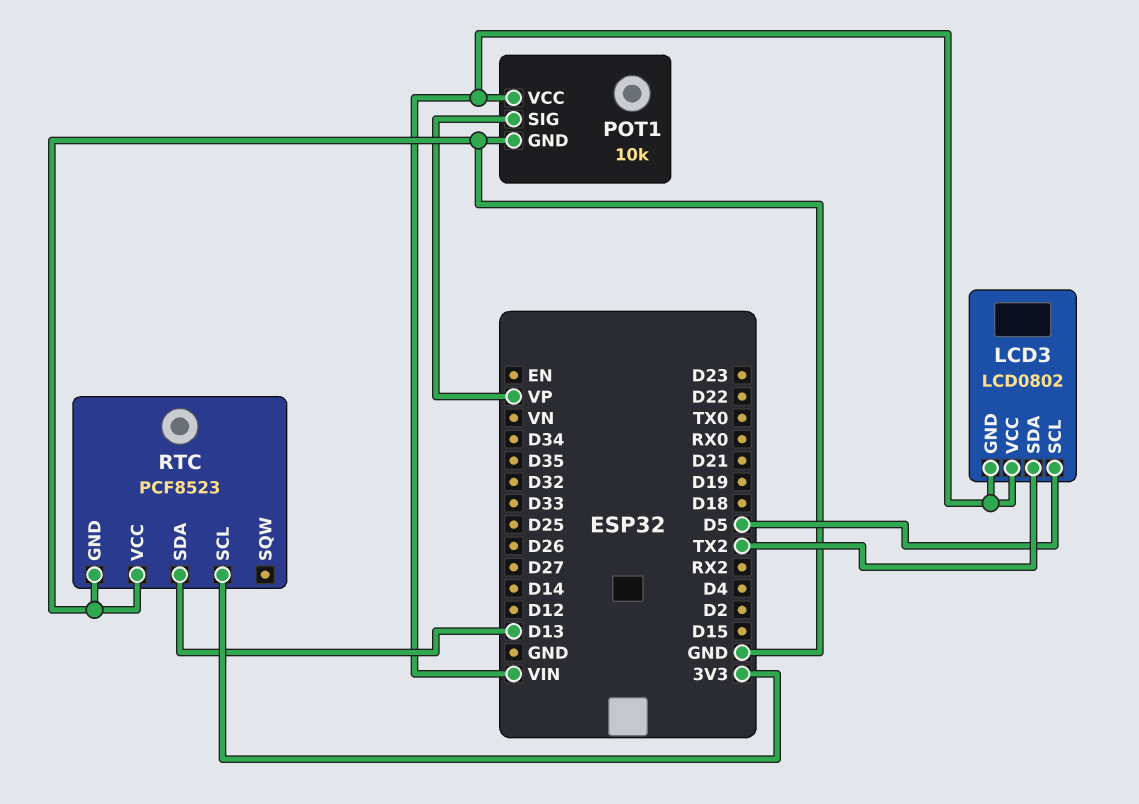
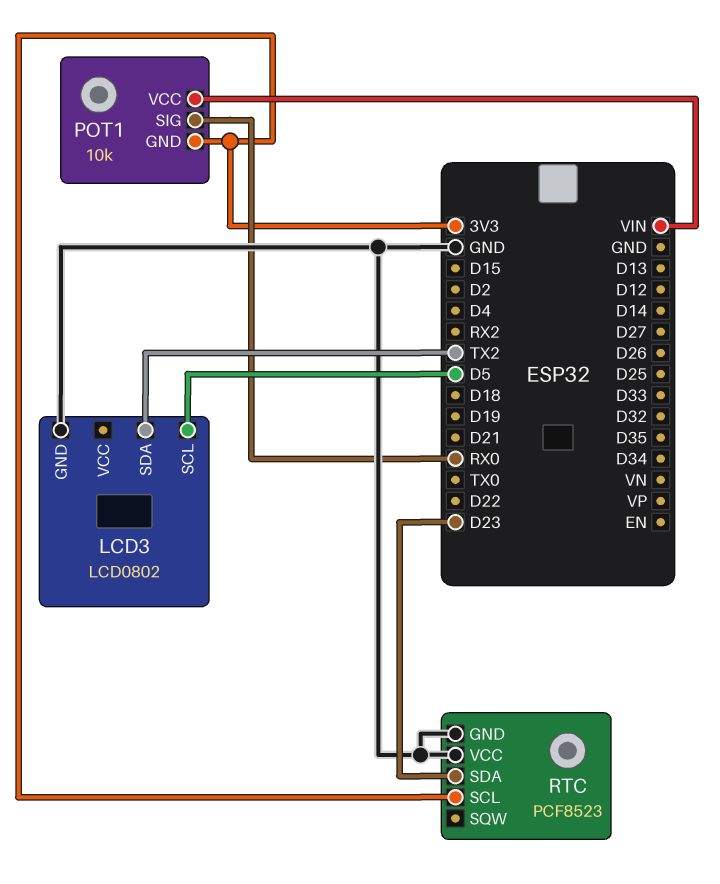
LCD3 pin GND: VIN -> GND
LCD3 pin VCC: VIN -> none
POT1 pin GND: GND -> 3V3
POT1 pin SIG: VP -> RX0
RTC pin SDA: D13 -> D23

